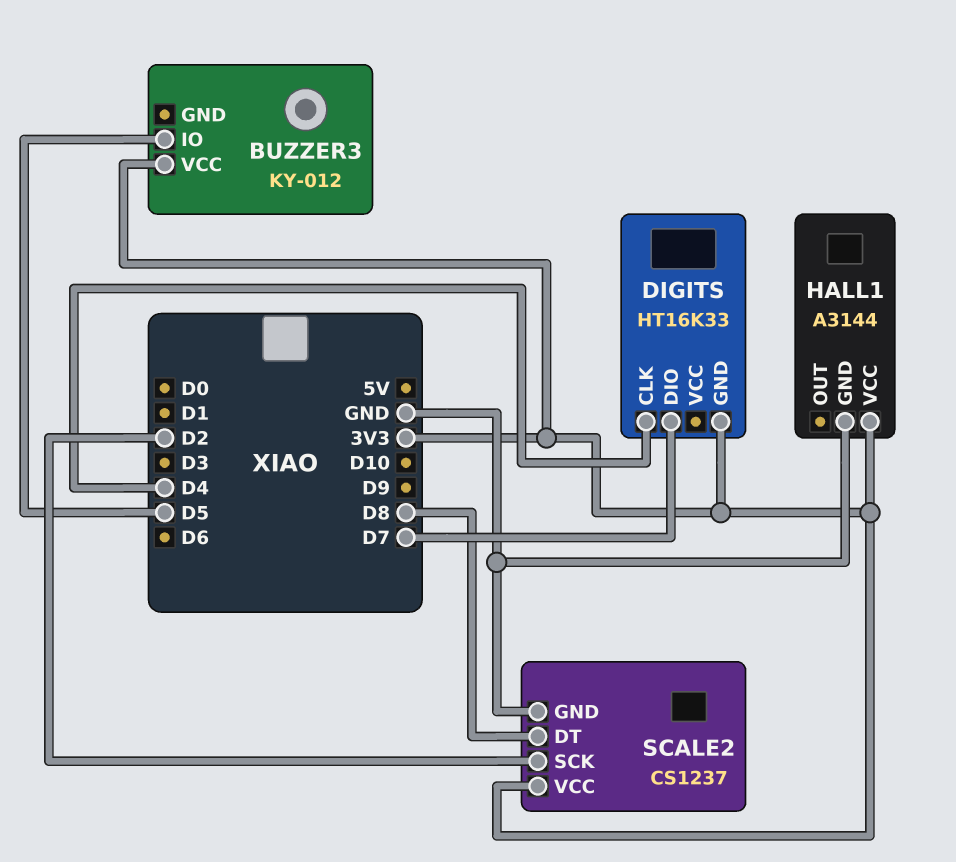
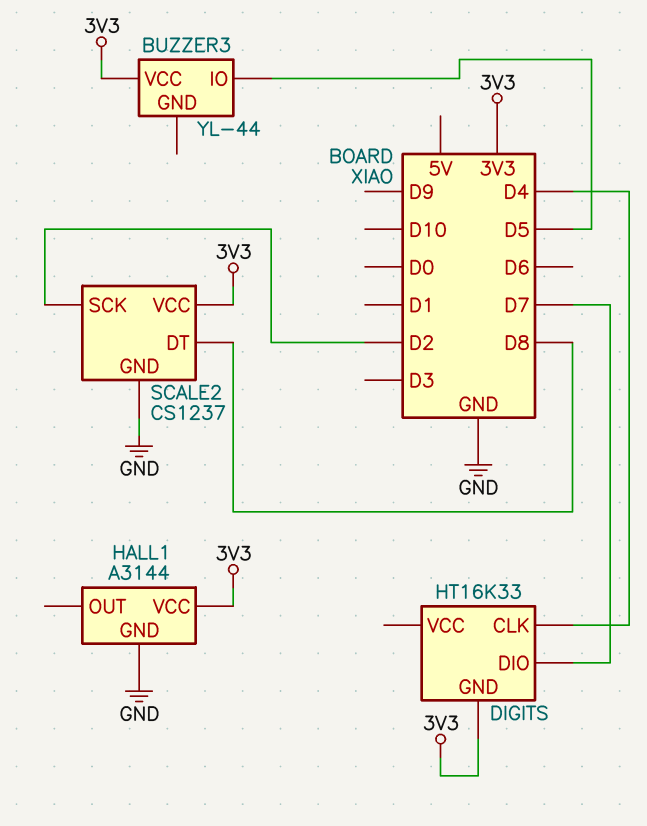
BUZZER3: KY-012 -> YL-44

